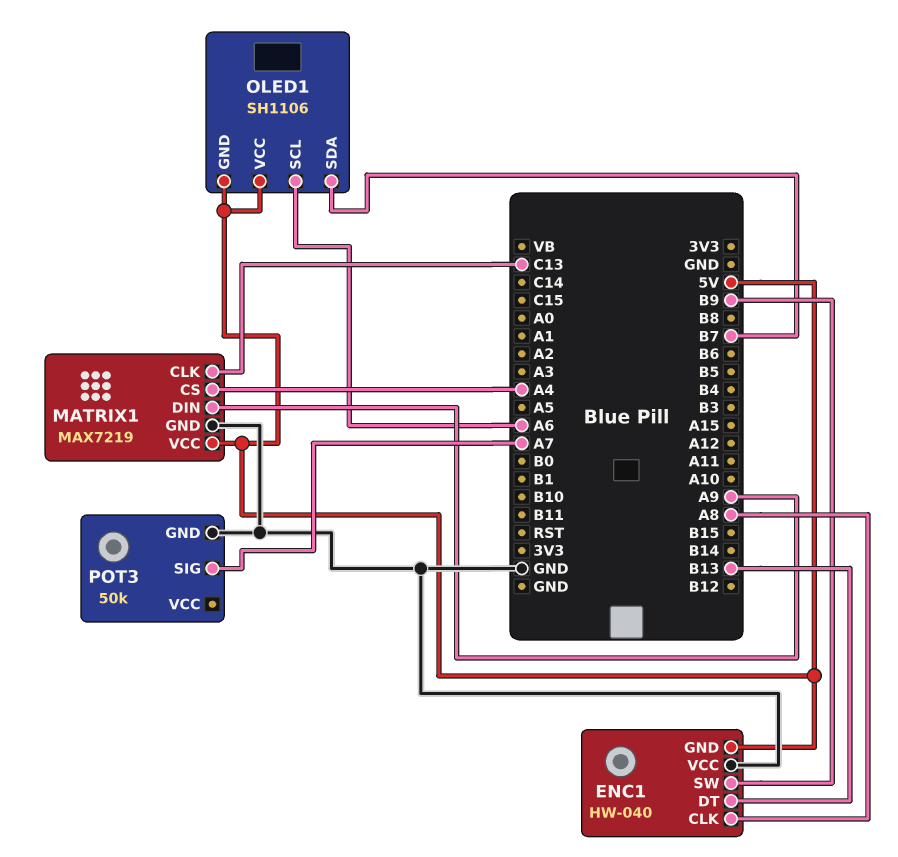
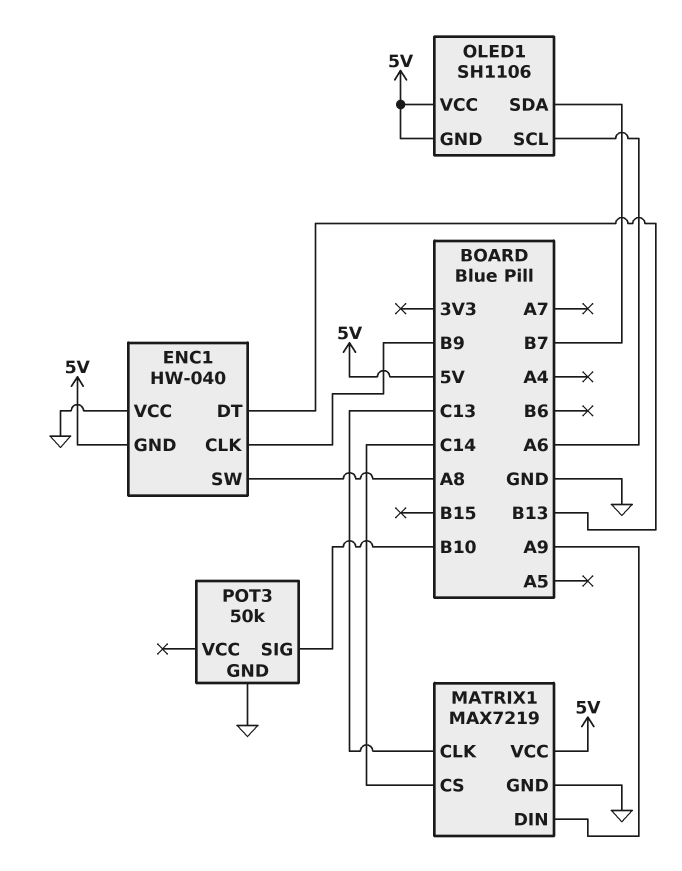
ENC1 pin CLK: A8 -> B9
ENC1 pin SW: B9 -> A8
MATRIX1 pin CS: A4 -> C14
POT3 pin SIG: A7 -> B10

